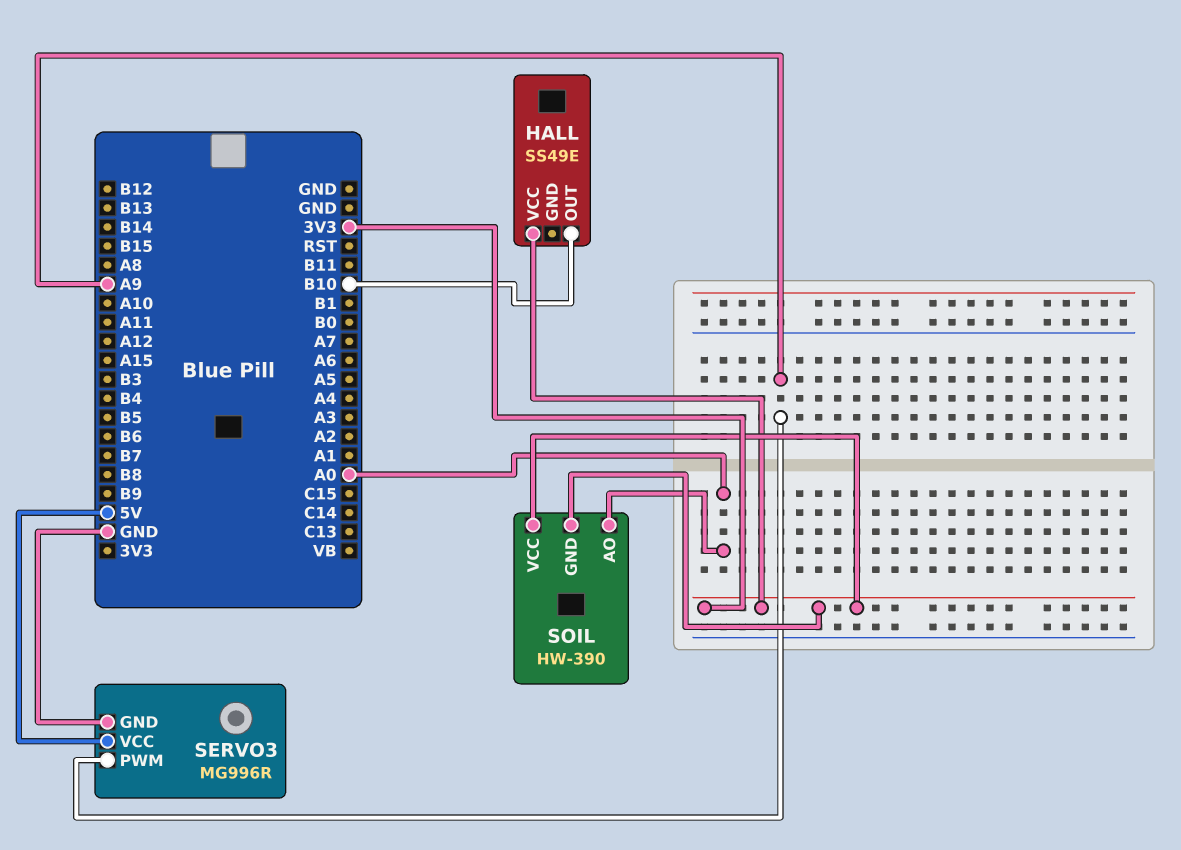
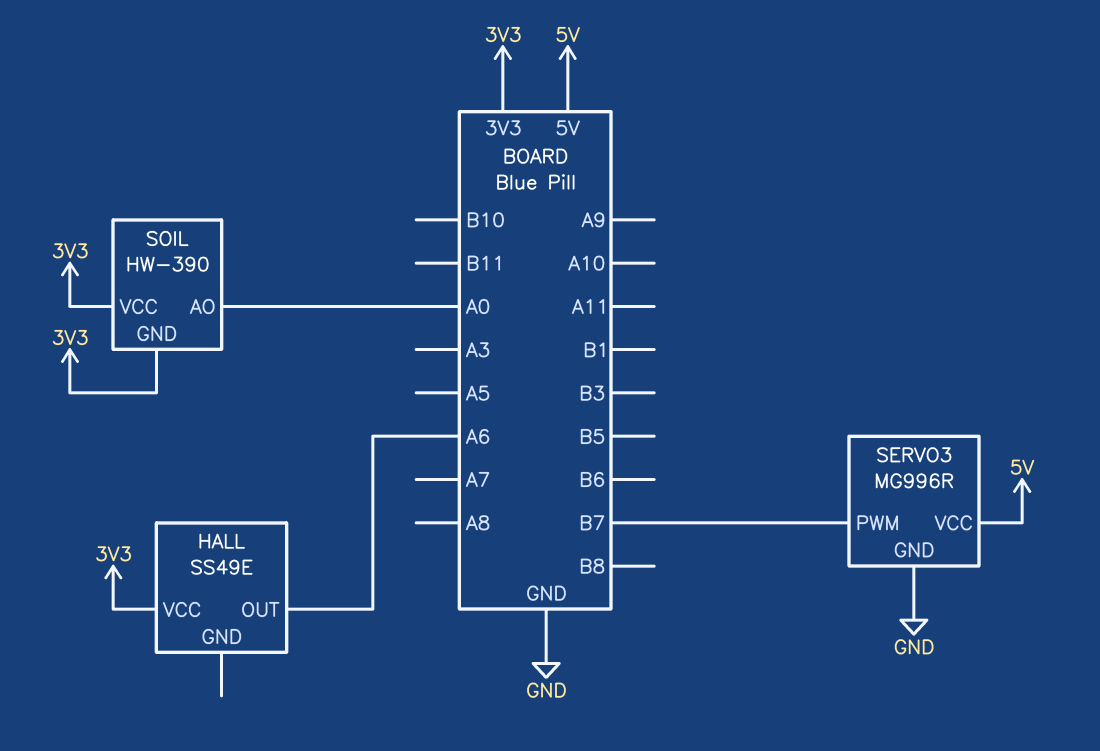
HALL pin OUT: B10 -> A6
SERVO3 pin PWM: A9 -> B7

